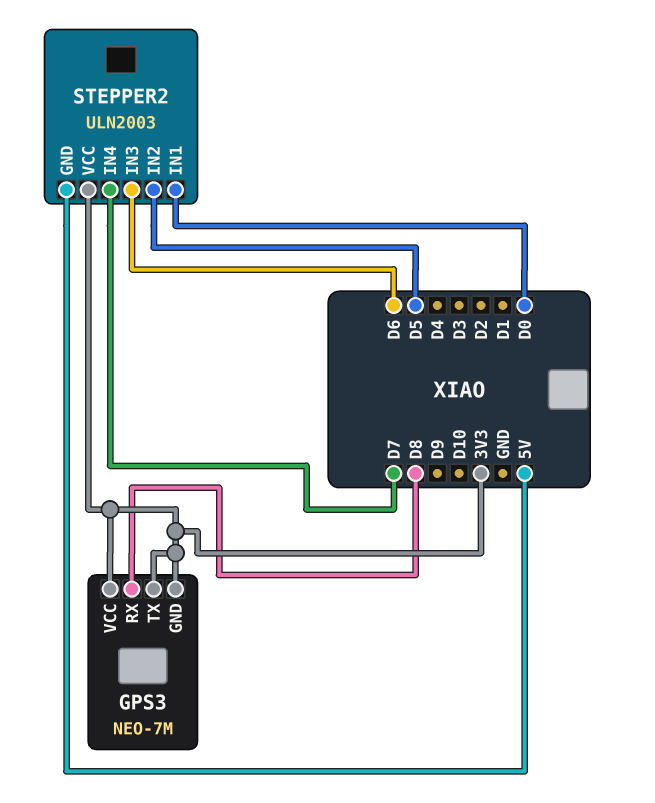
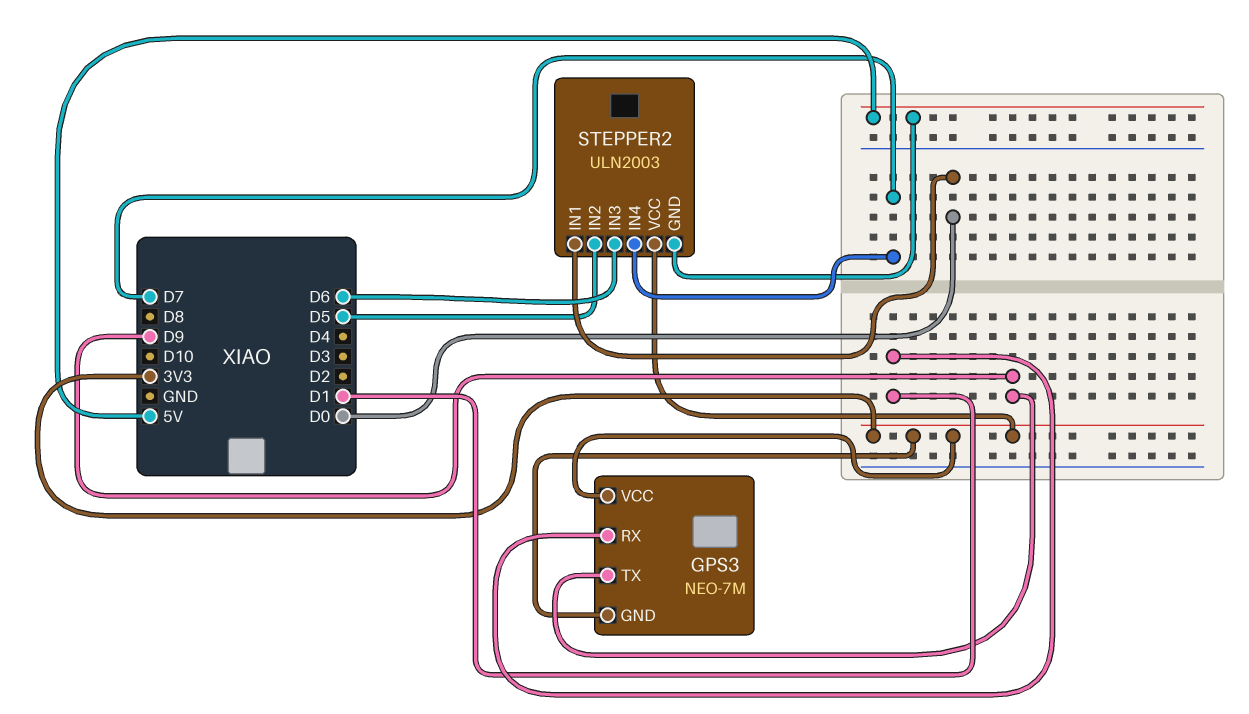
GPS3 pin RX: D8 -> D1
GPS3 pin TX: 3V3 -> D9

